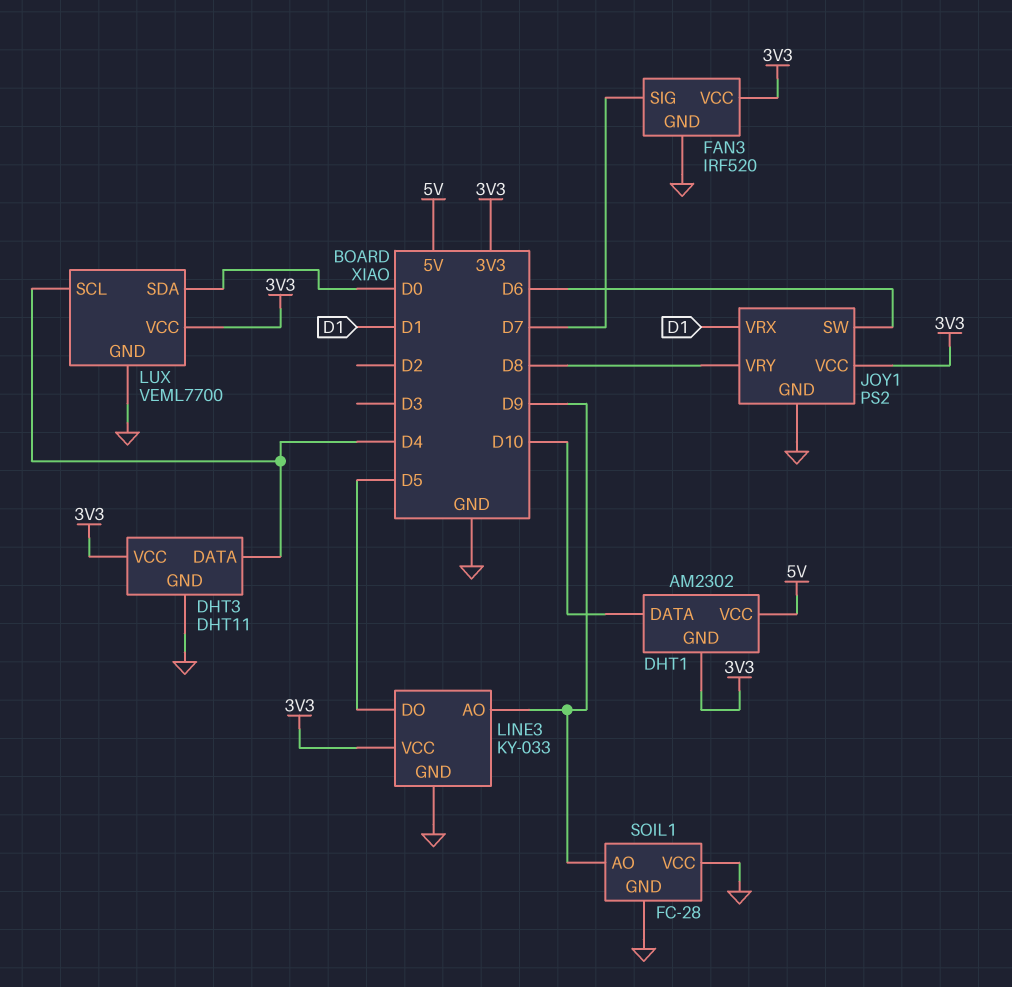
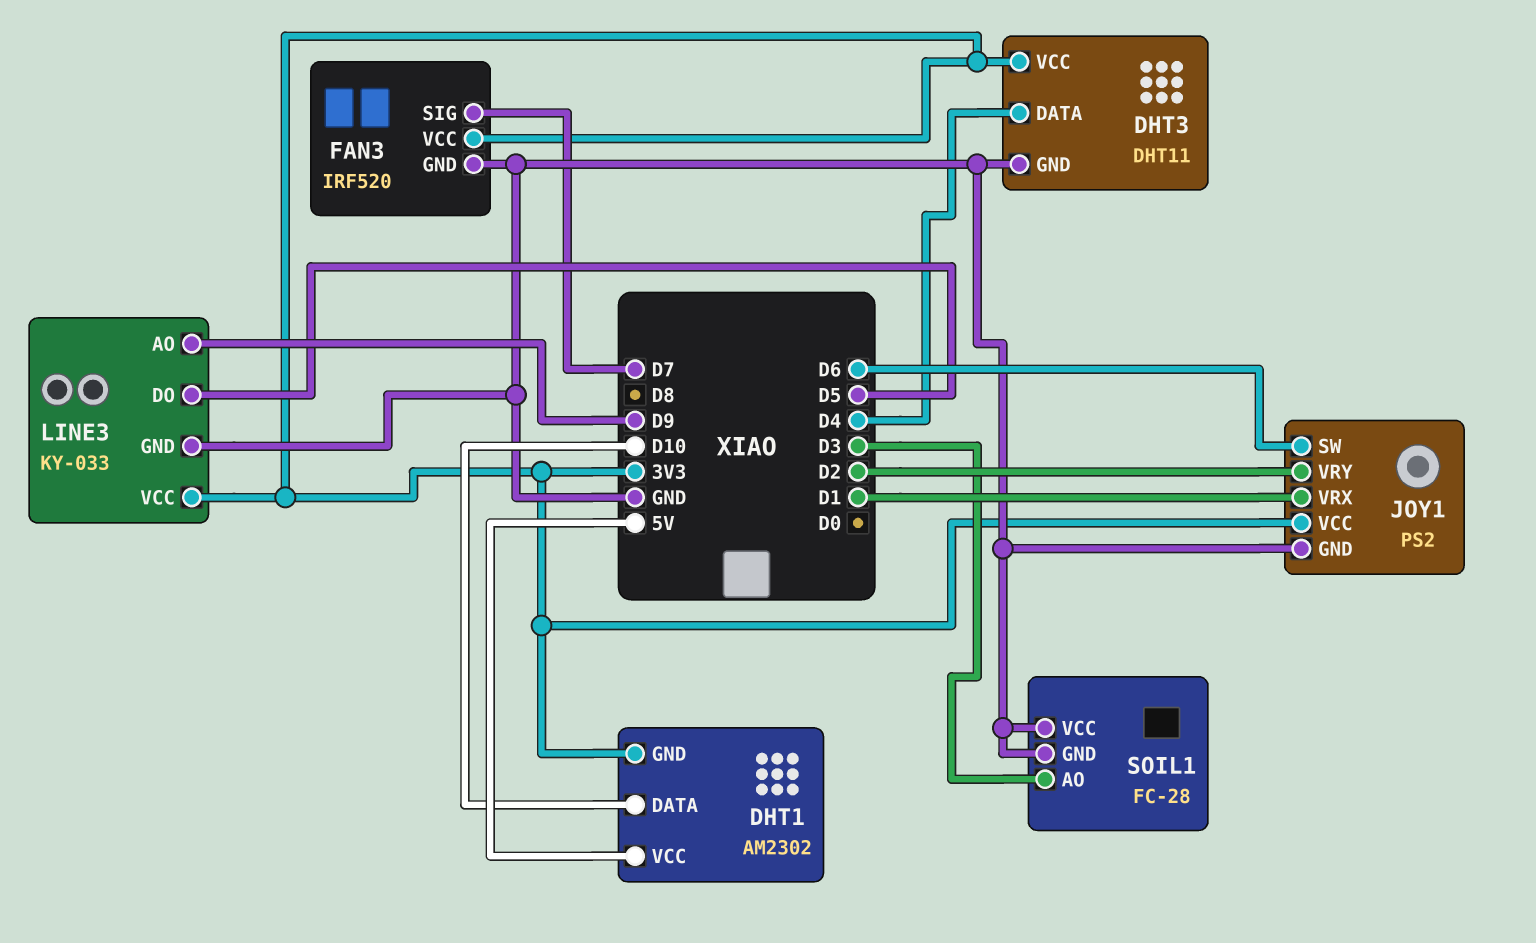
JOY1 pin VRY: D8 -> D2
LUX: VEML7700 -> none
LUX pin GND: GND -> none
LUX pin SCL: D4 -> none
LUX pin SDA: D0 -> none
LUX pin VCC: 3V3 -> none
SOIL1 pin AO: D9 -> D3

